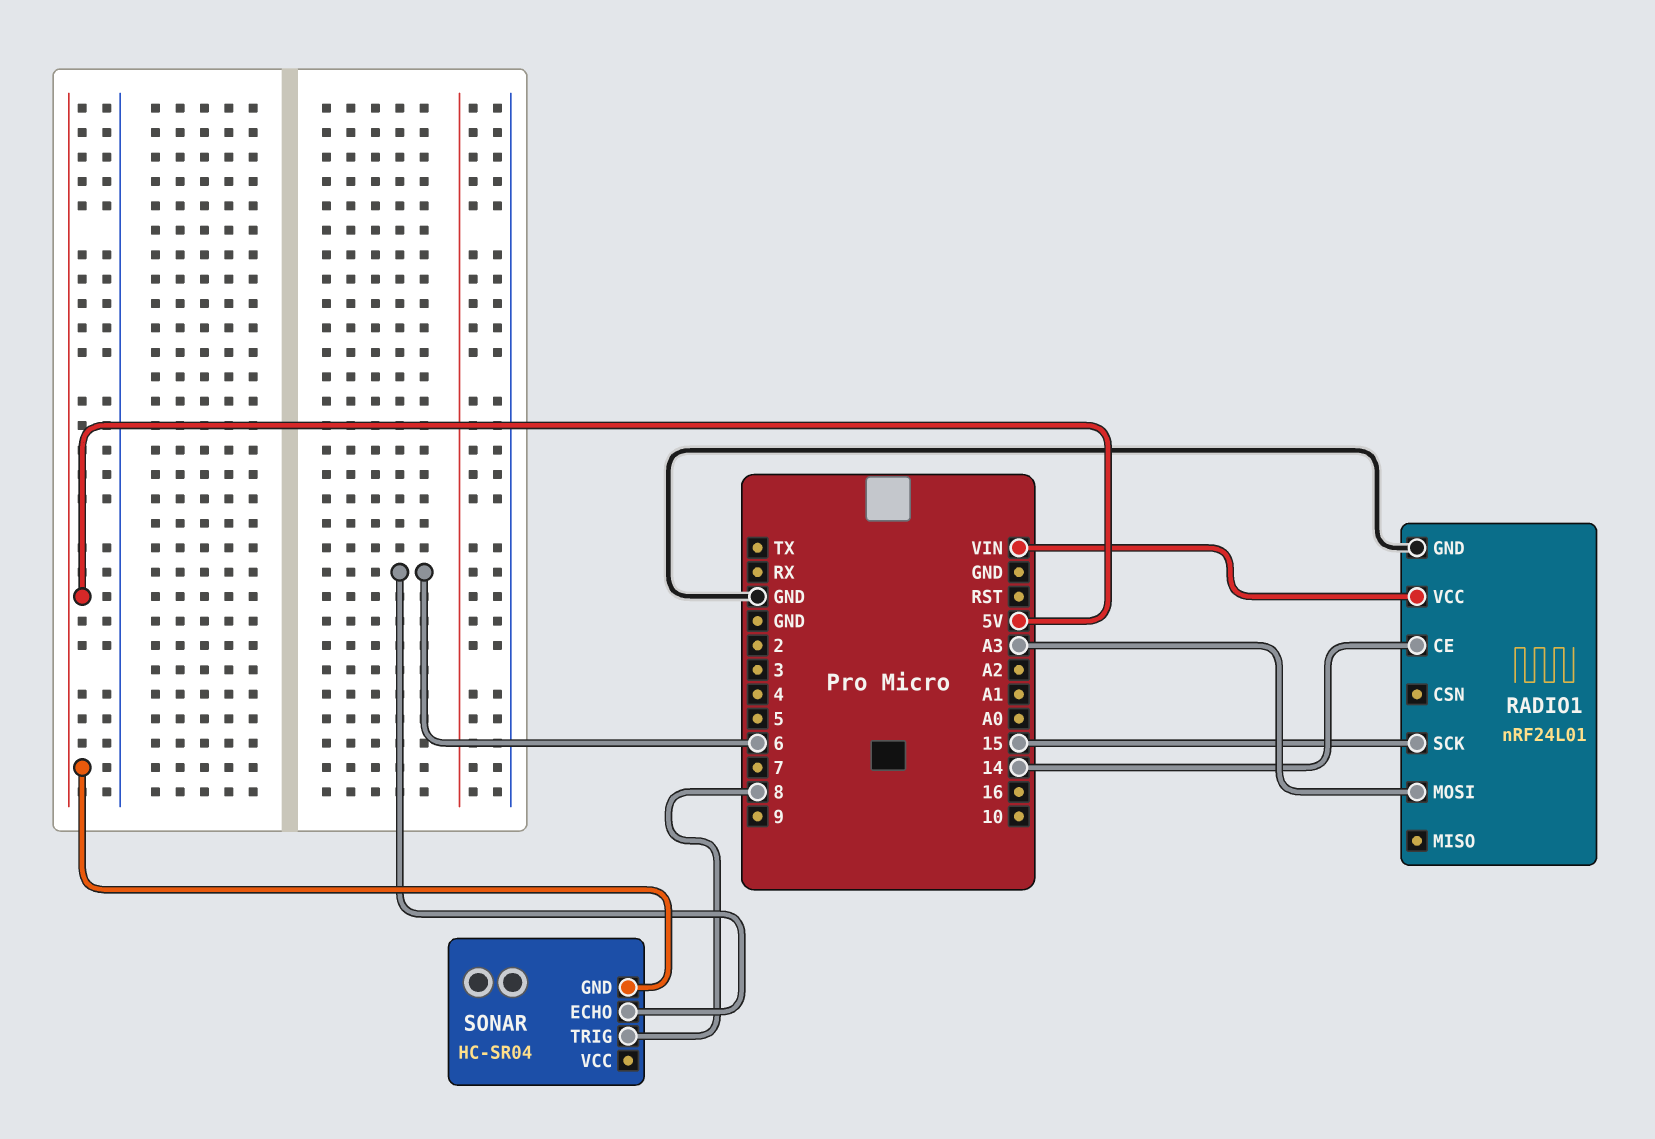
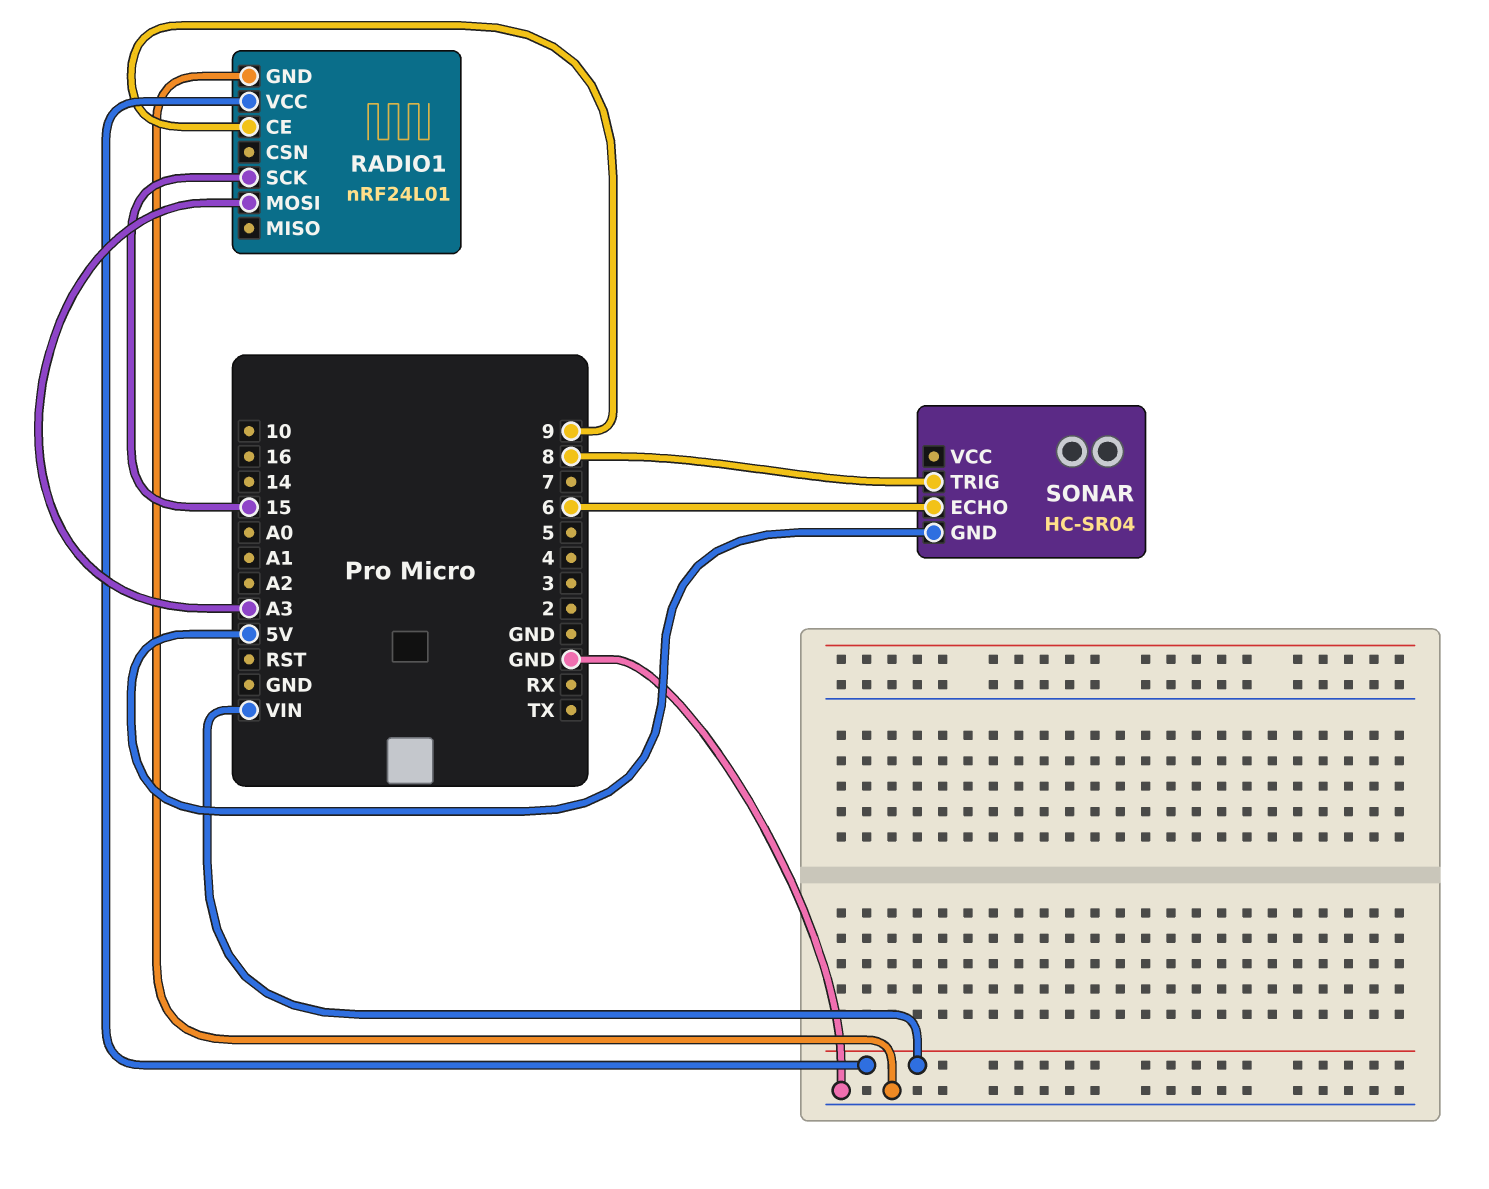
RADIO1 pin CE: 14 -> 9

